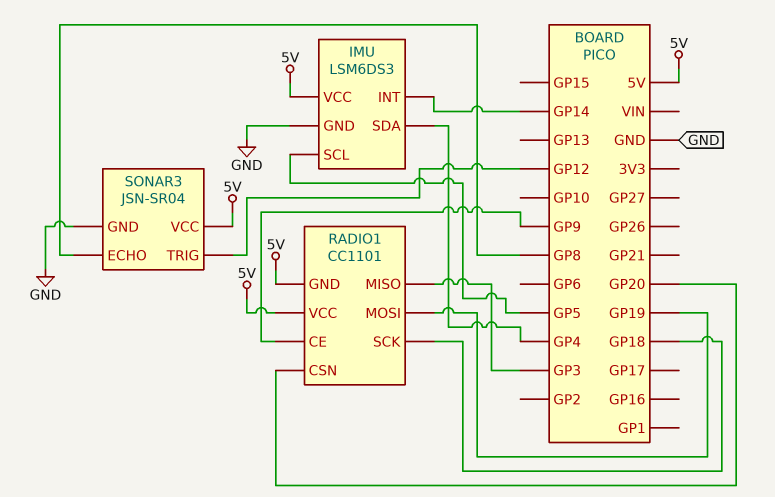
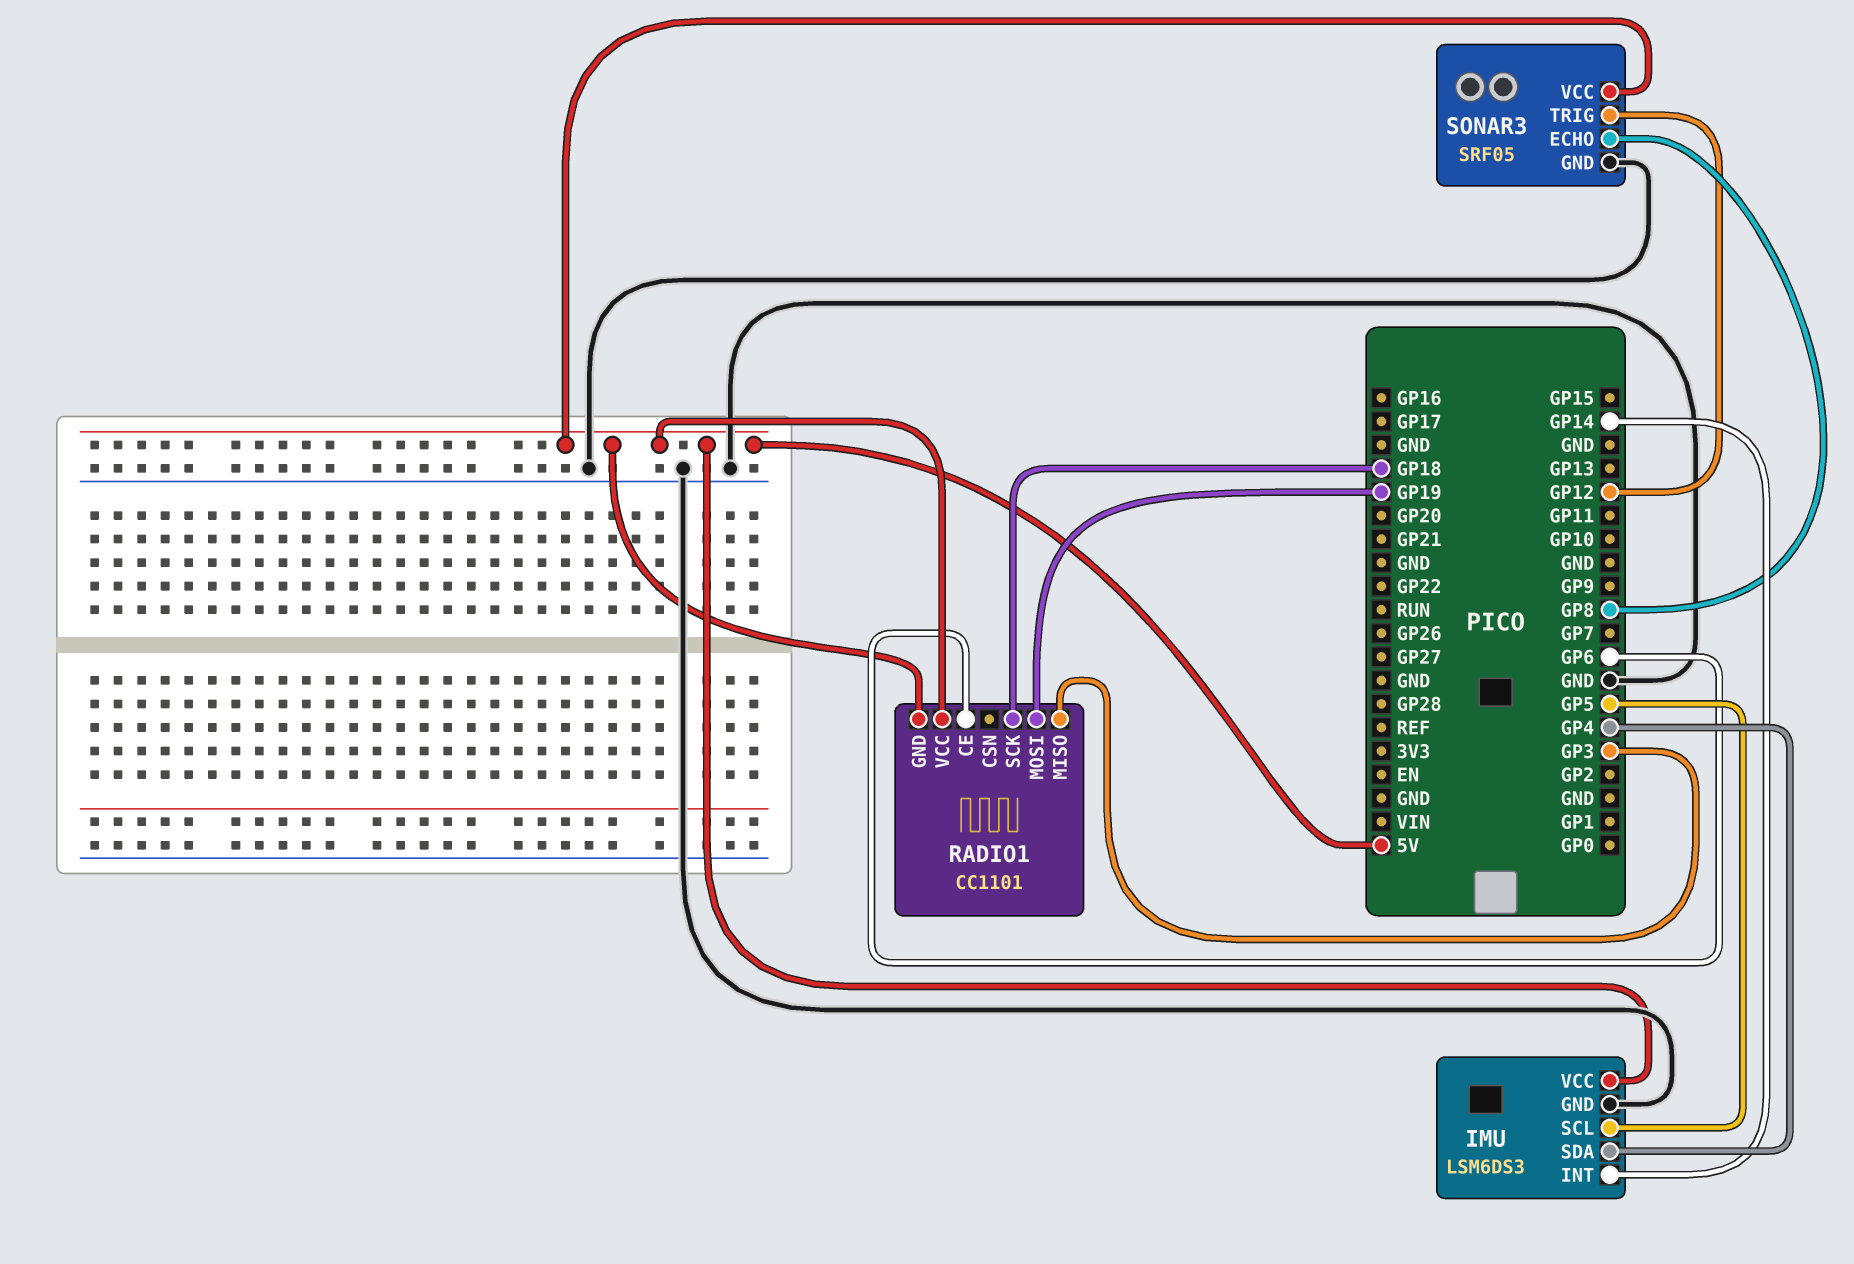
RADIO1 pin CE: GP9 -> GP6
RADIO1 pin CSN: GP20 -> none
SONAR3: JSN-SR04 -> SRF05

